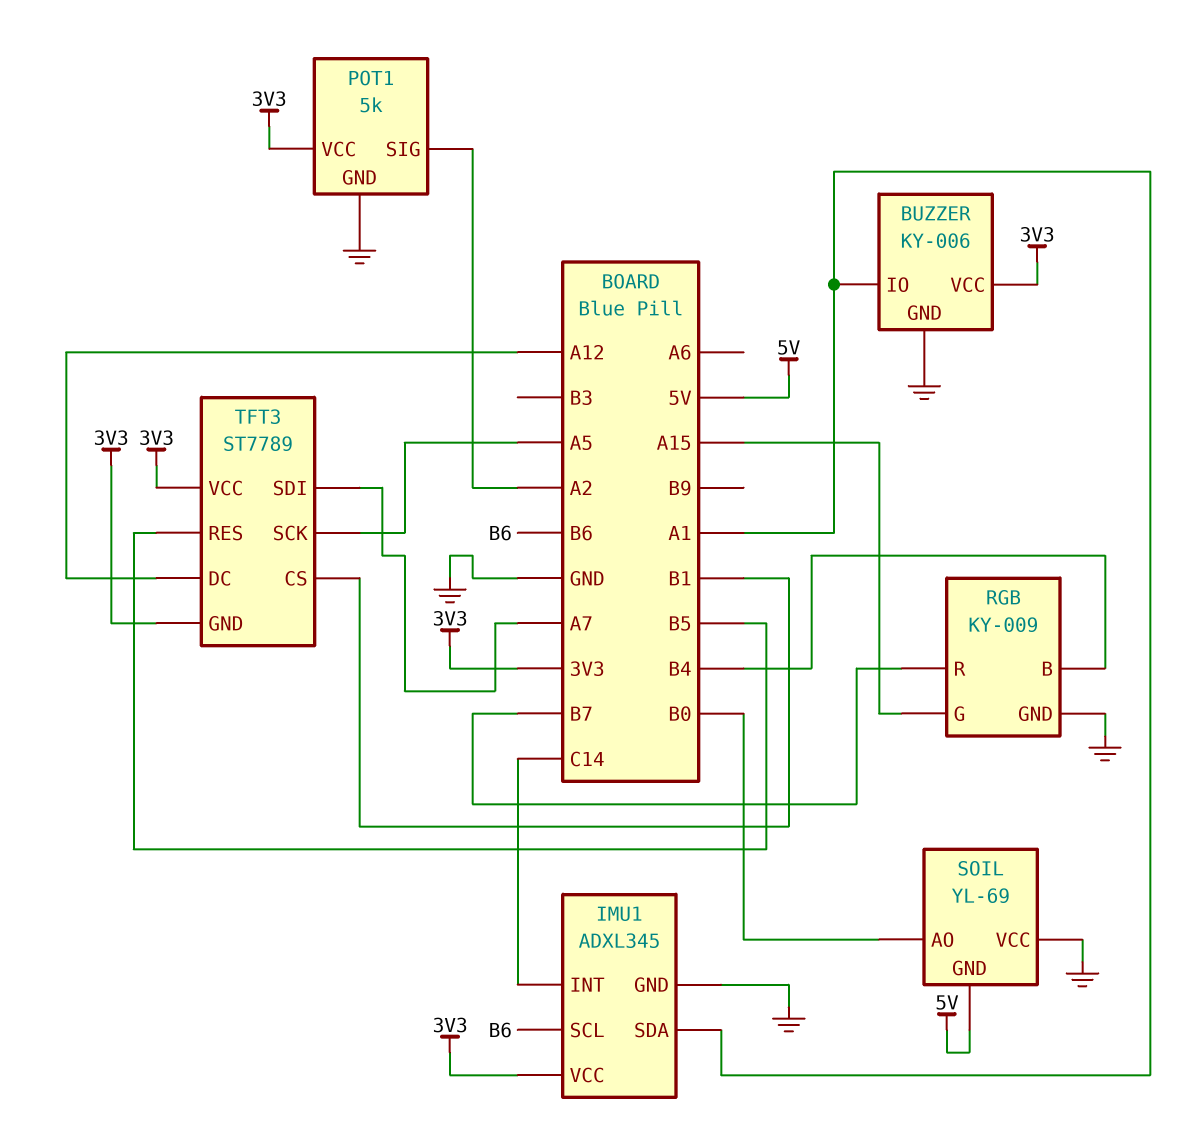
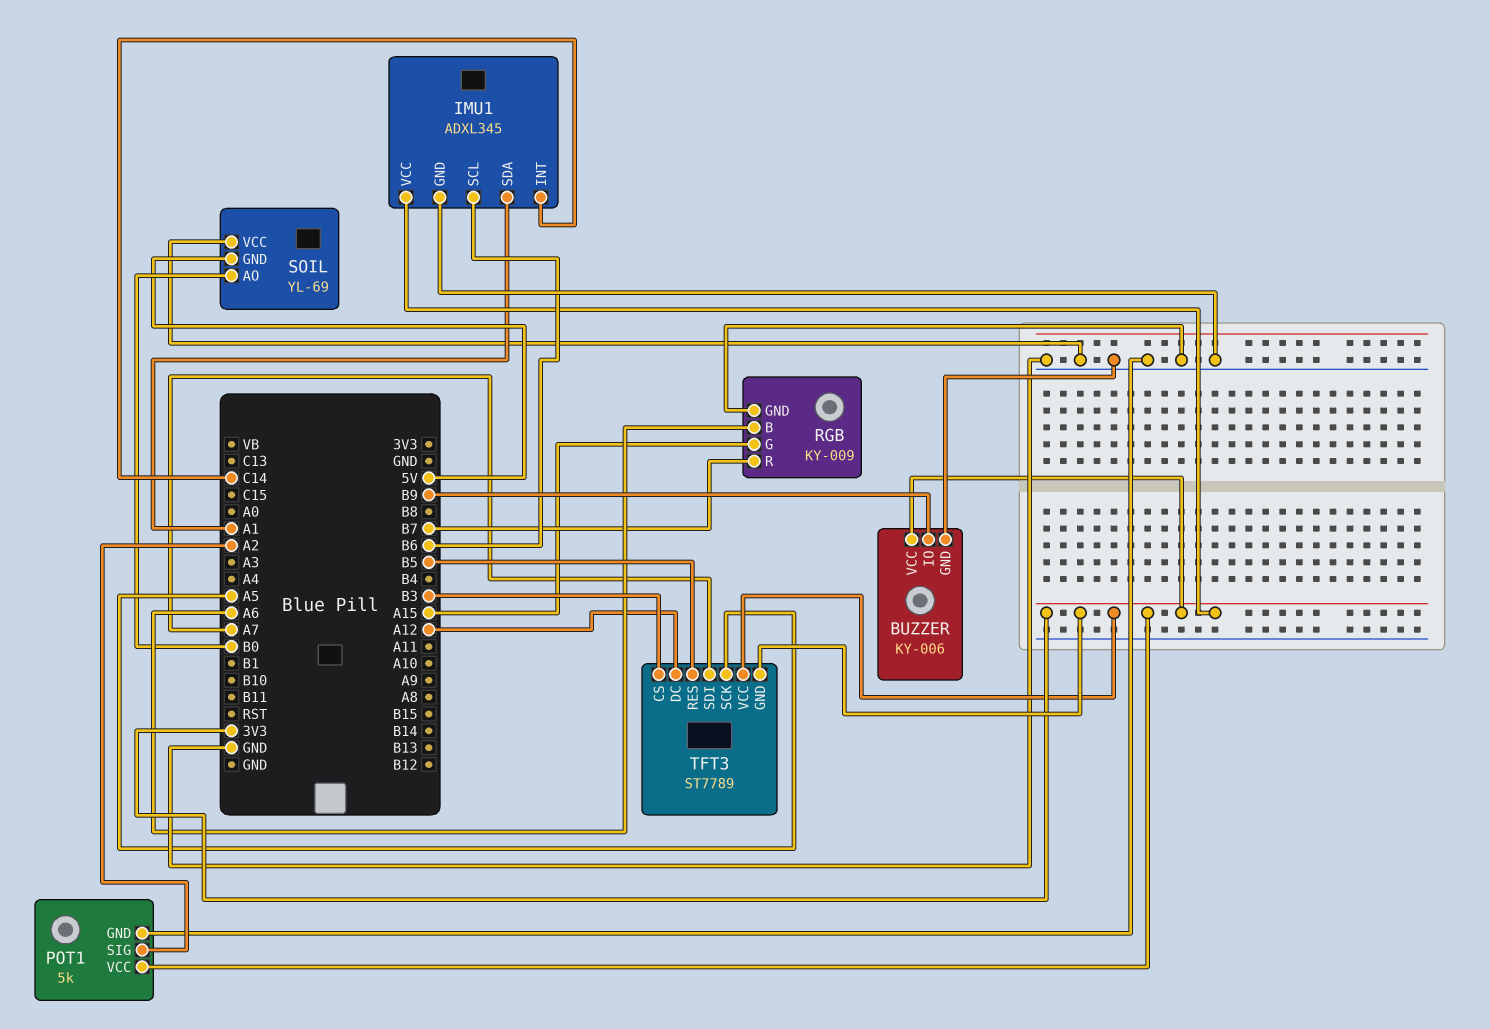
BUZZER pin IO: A1 -> B9
RGB pin B: B4 -> A6
TFT3 pin CS: B1 -> B3

